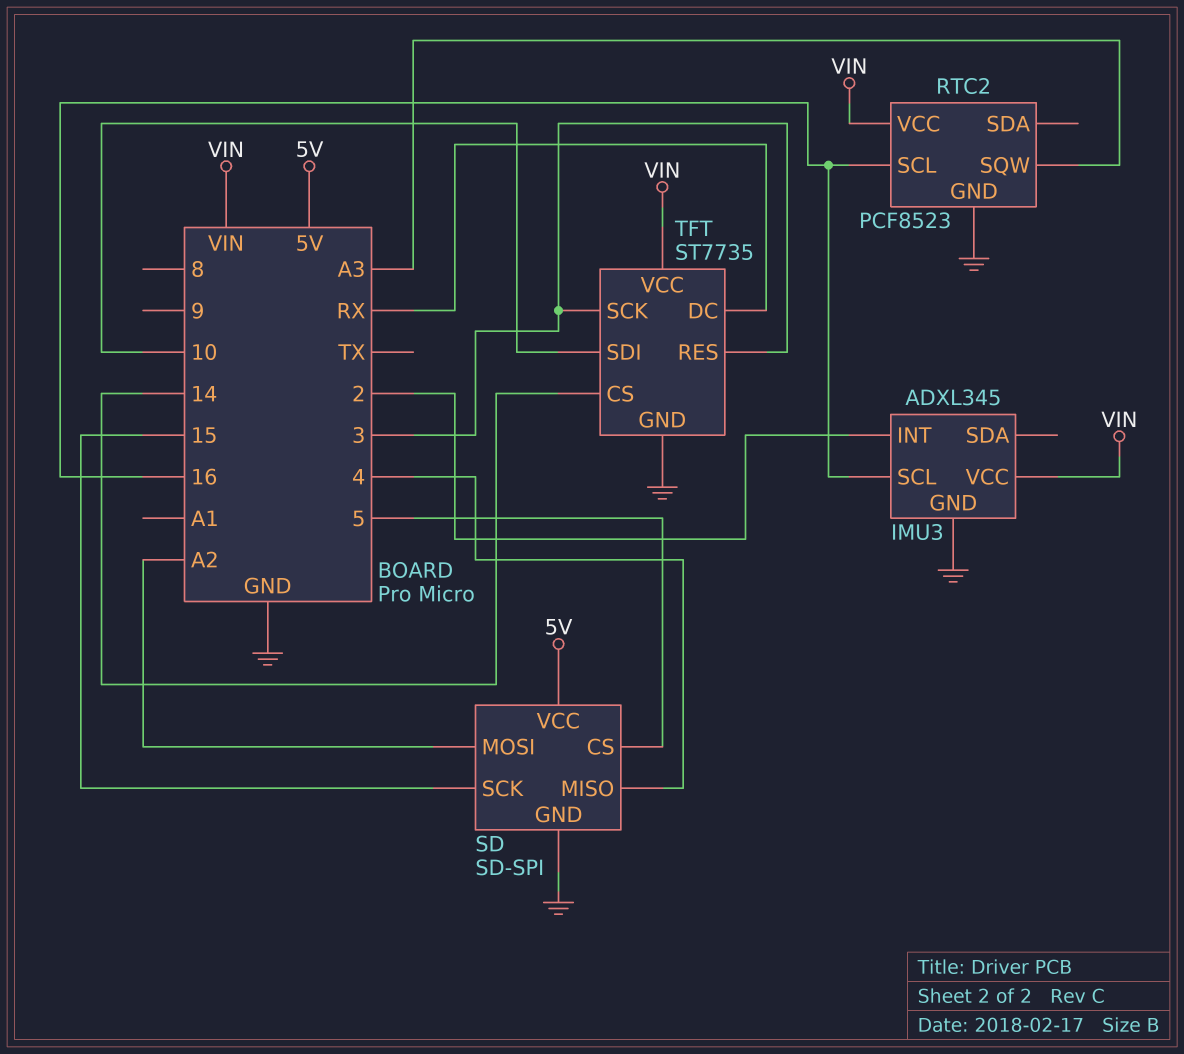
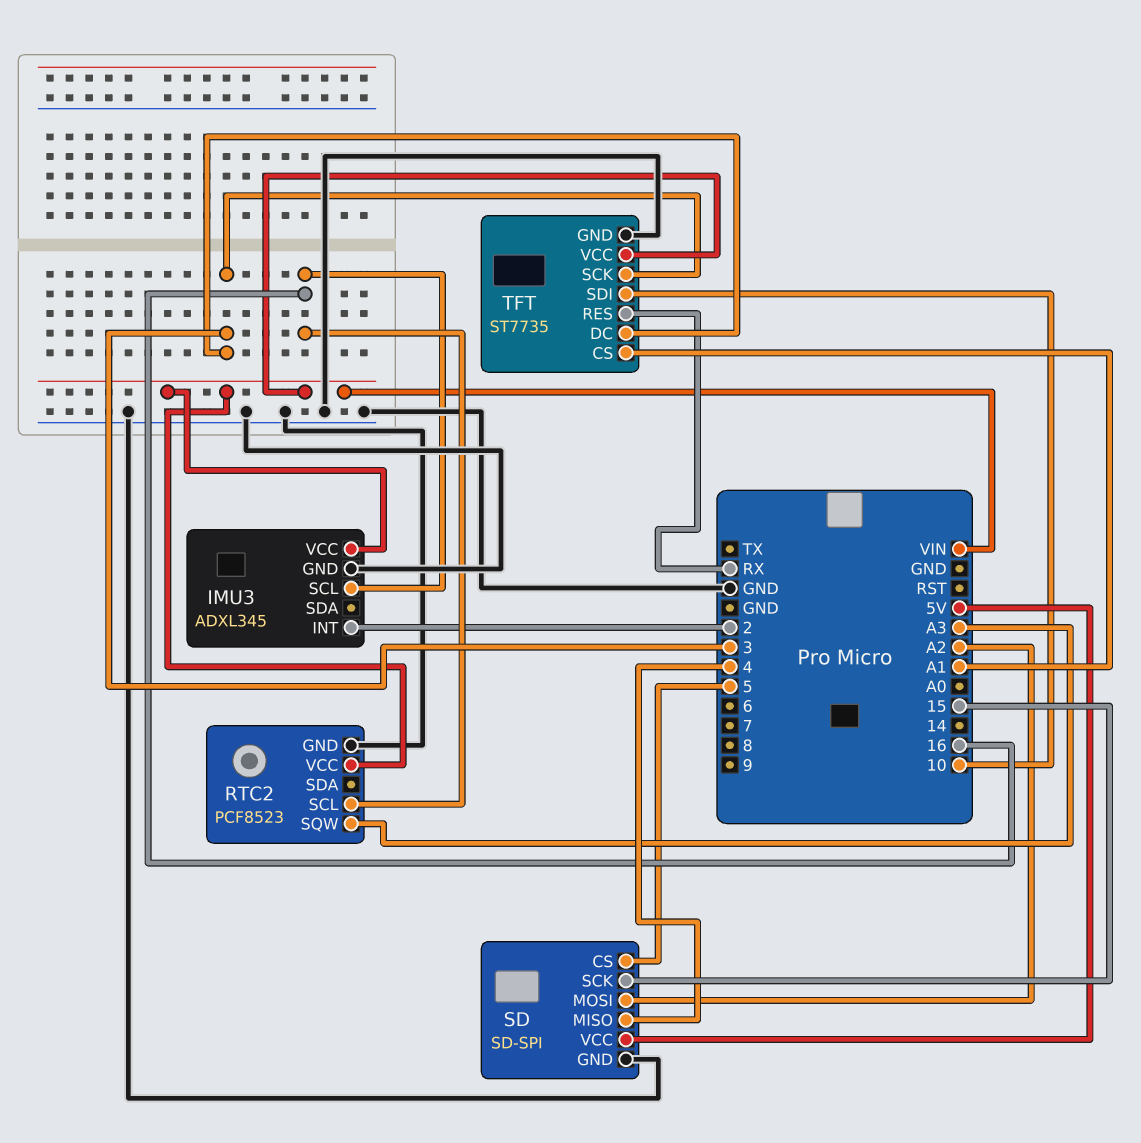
TFT pin CS: 14 -> A1
TFT pin DC: RX -> 3
TFT pin RES: 3 -> RX

